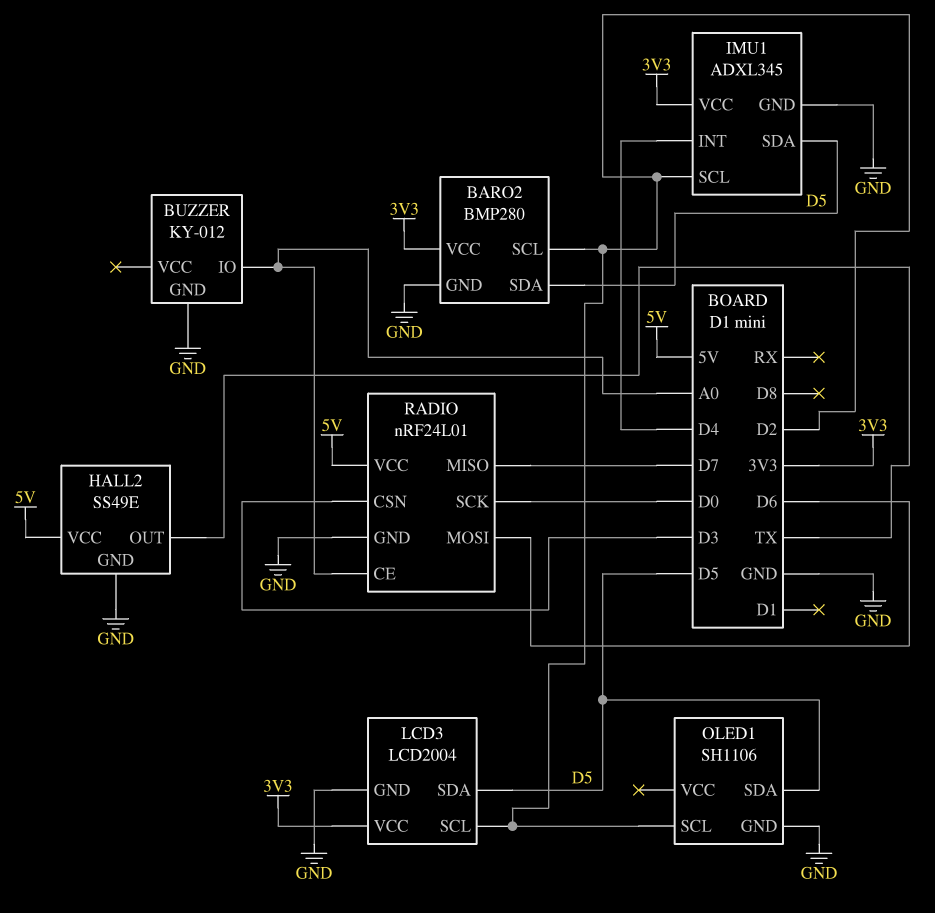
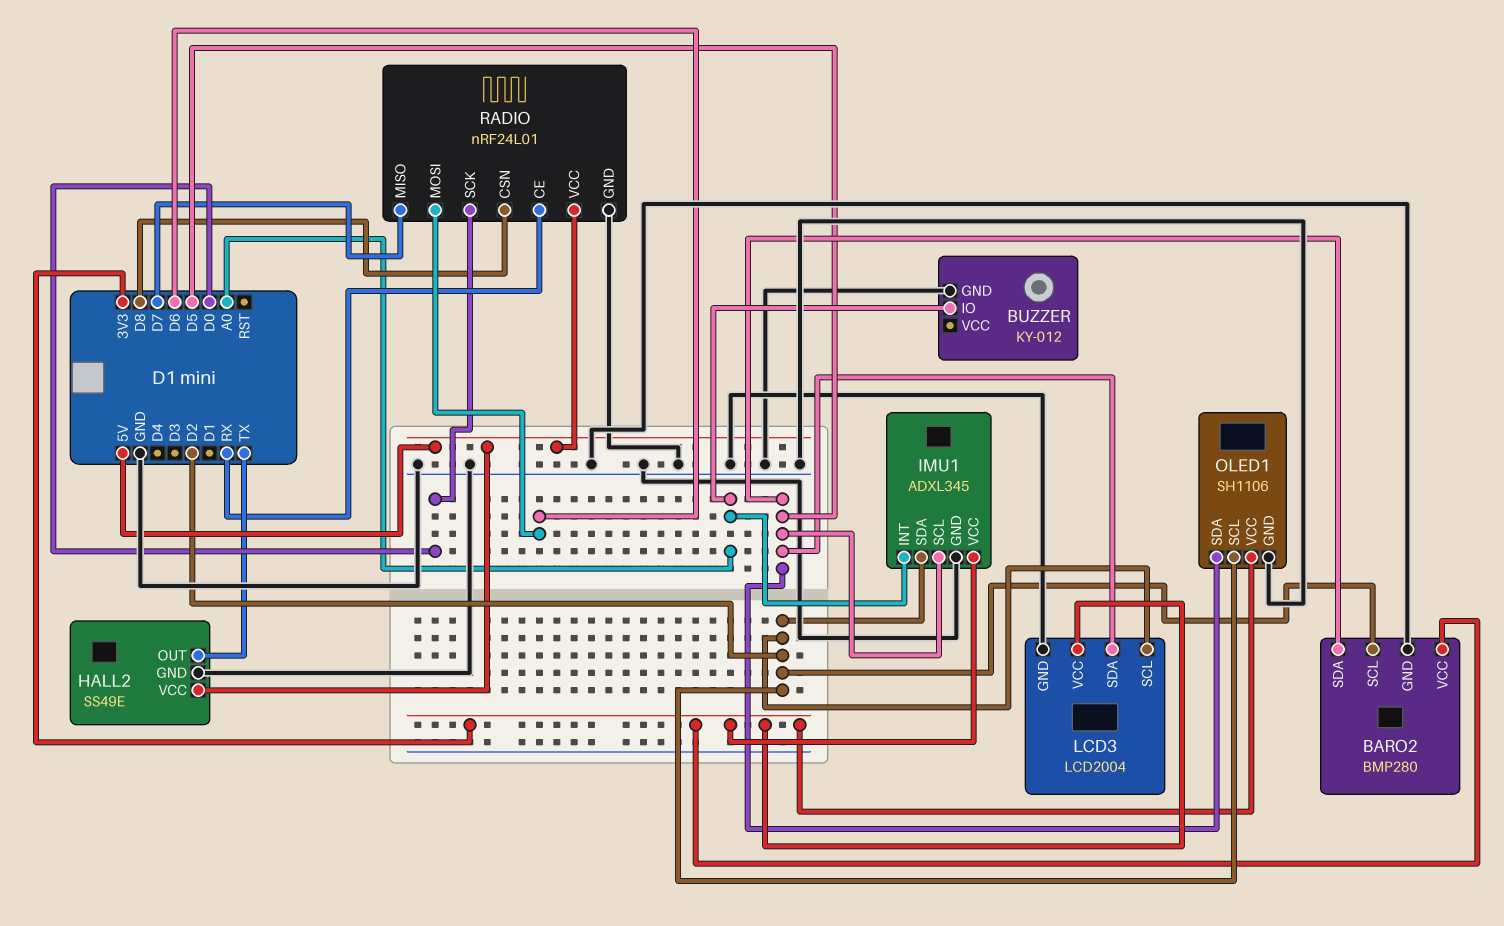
IMU1 pin INT: D4 -> A0
IMU1 pin SCL: D2 -> D5
IMU1 pin SDA: D5 -> D2
OLED1 pin VCC: none -> 3V3
RADIO pin CE: A0 -> RX
RADIO pin CSN: D3 -> D8

